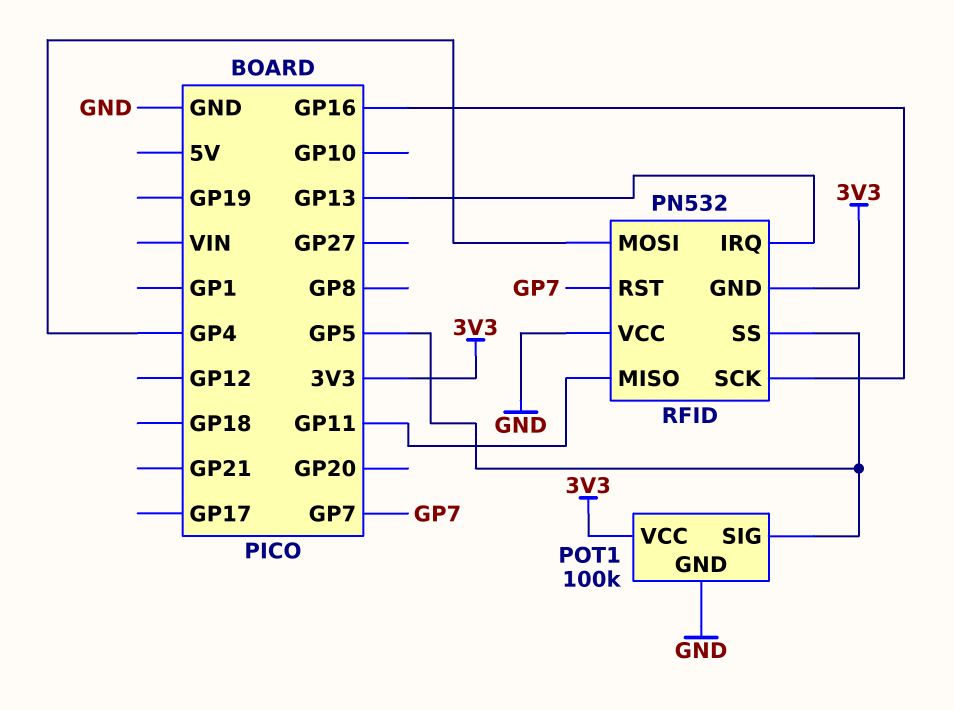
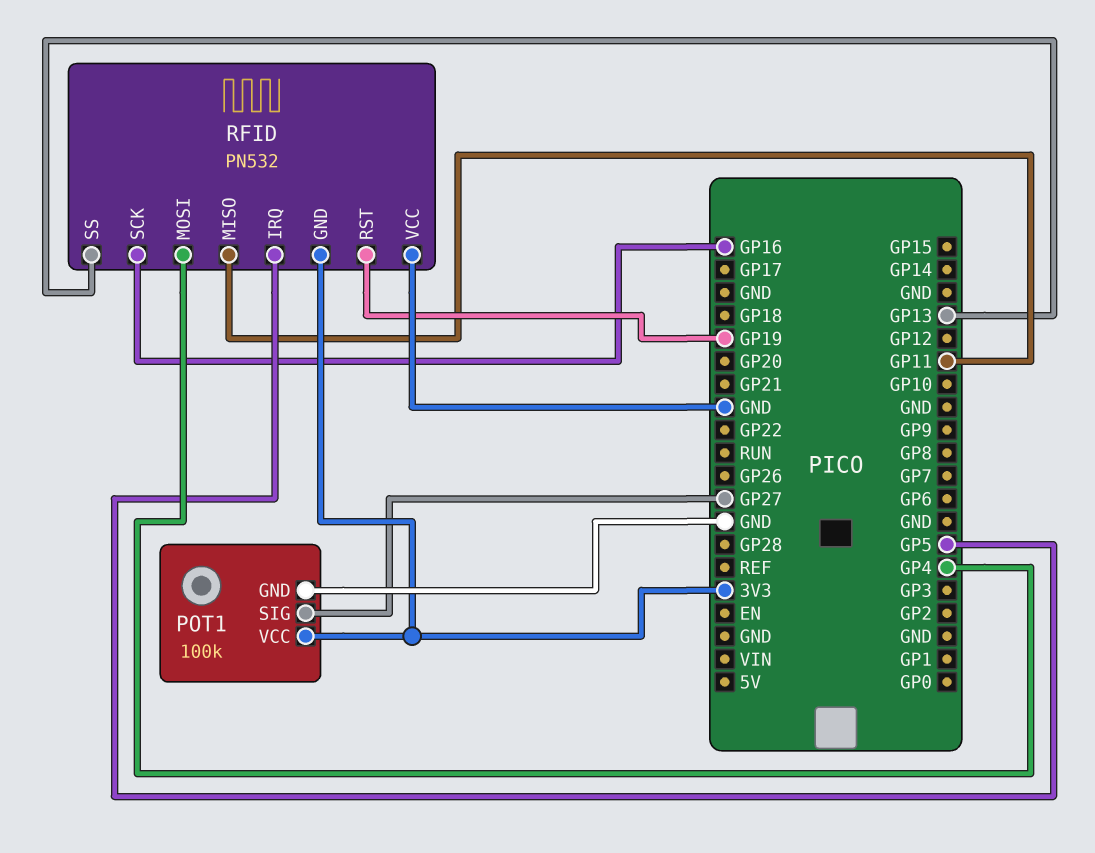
POT1 pin SIG: GP5 -> GP27
RFID pin IRQ: GP13 -> GP5
RFID pin RST: GP7 -> GP19
RFID pin SS: GP5 -> GP13

